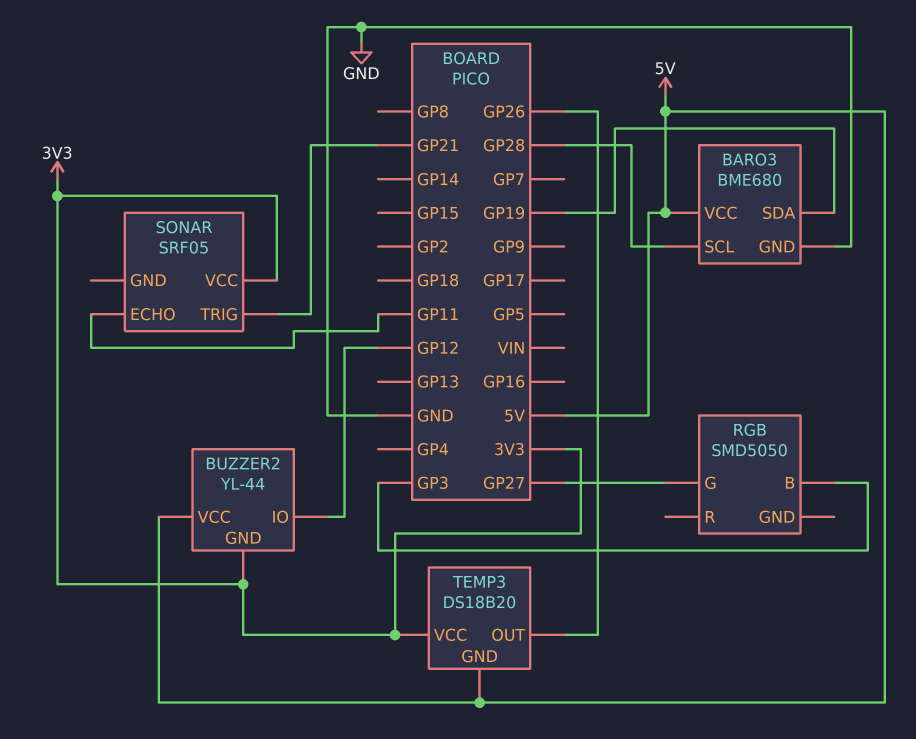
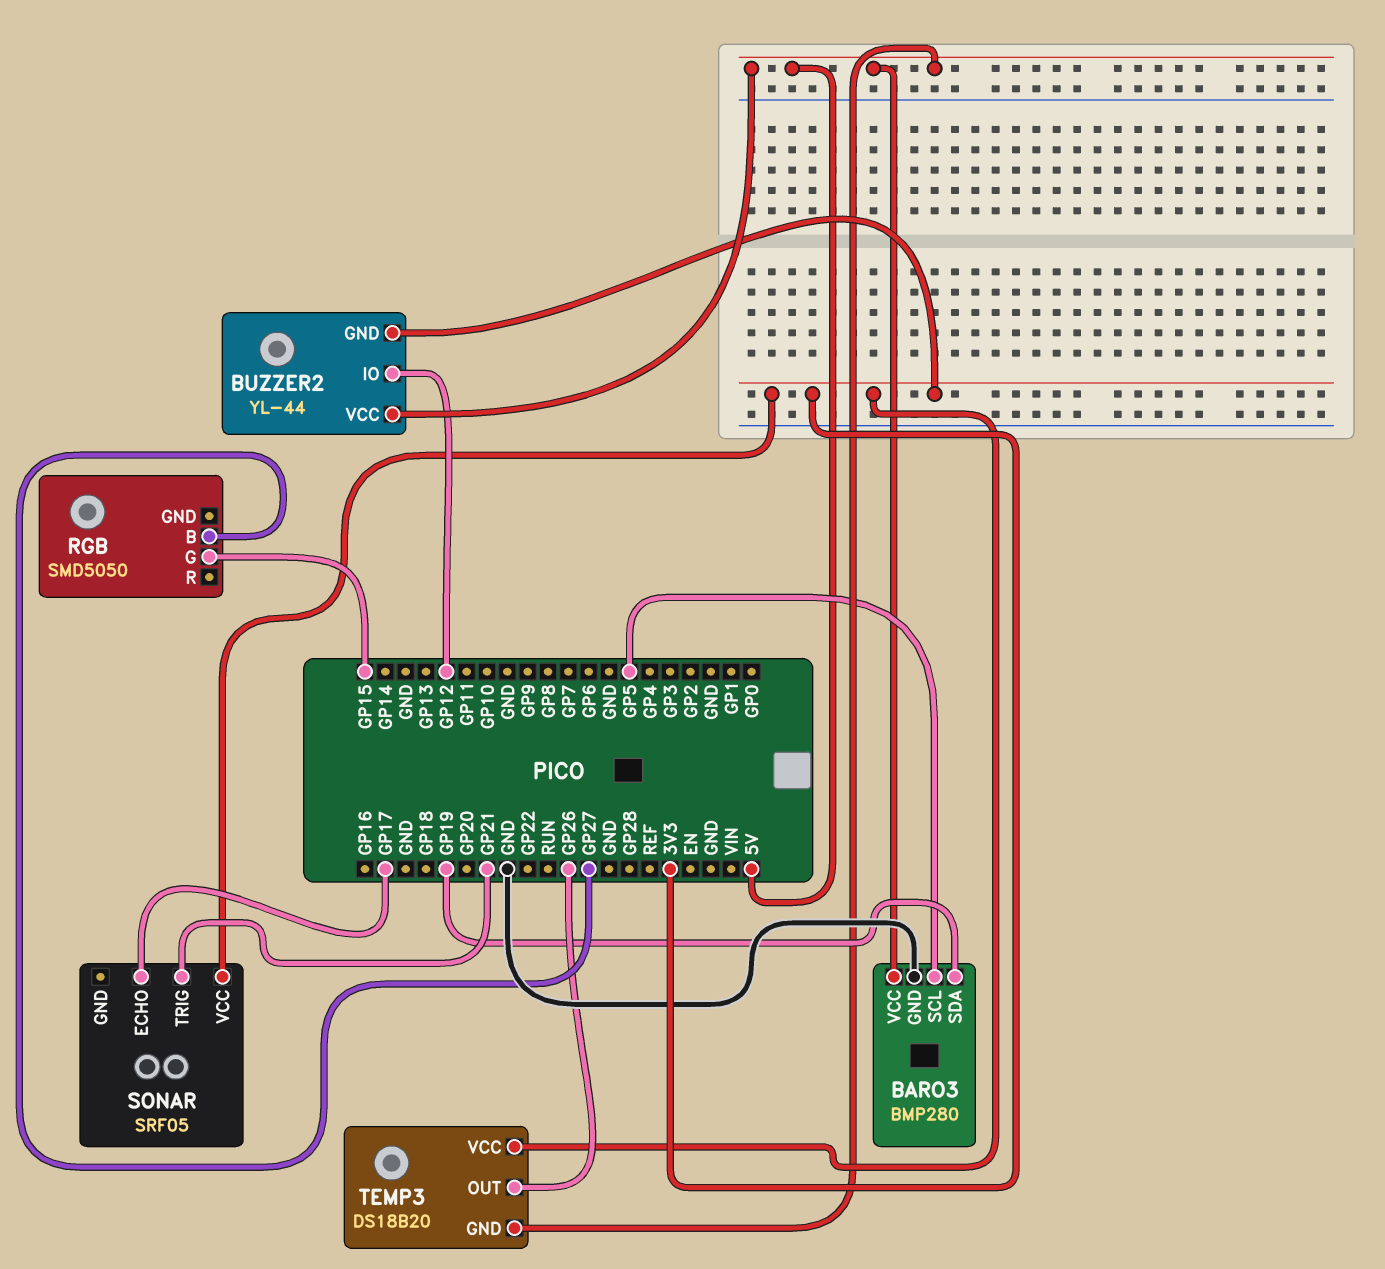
BARO3: BME680 -> BMP280
BARO3 pin SCL: GP28 -> GP5
RGB pin B: GP3 -> GP27
RGB pin G: GP27 -> GP15
SONAR pin ECHO: GP11 -> GP17

